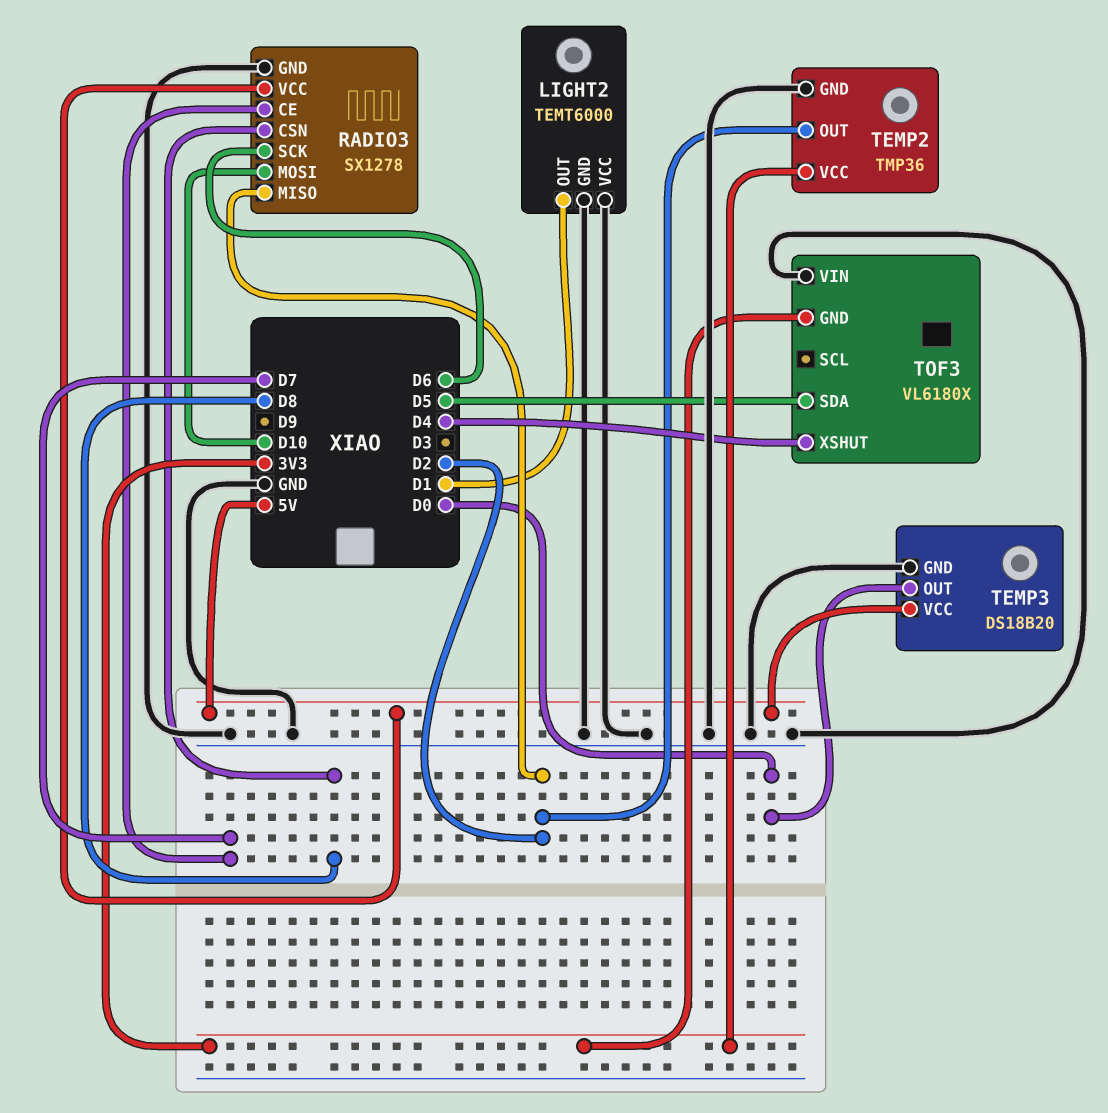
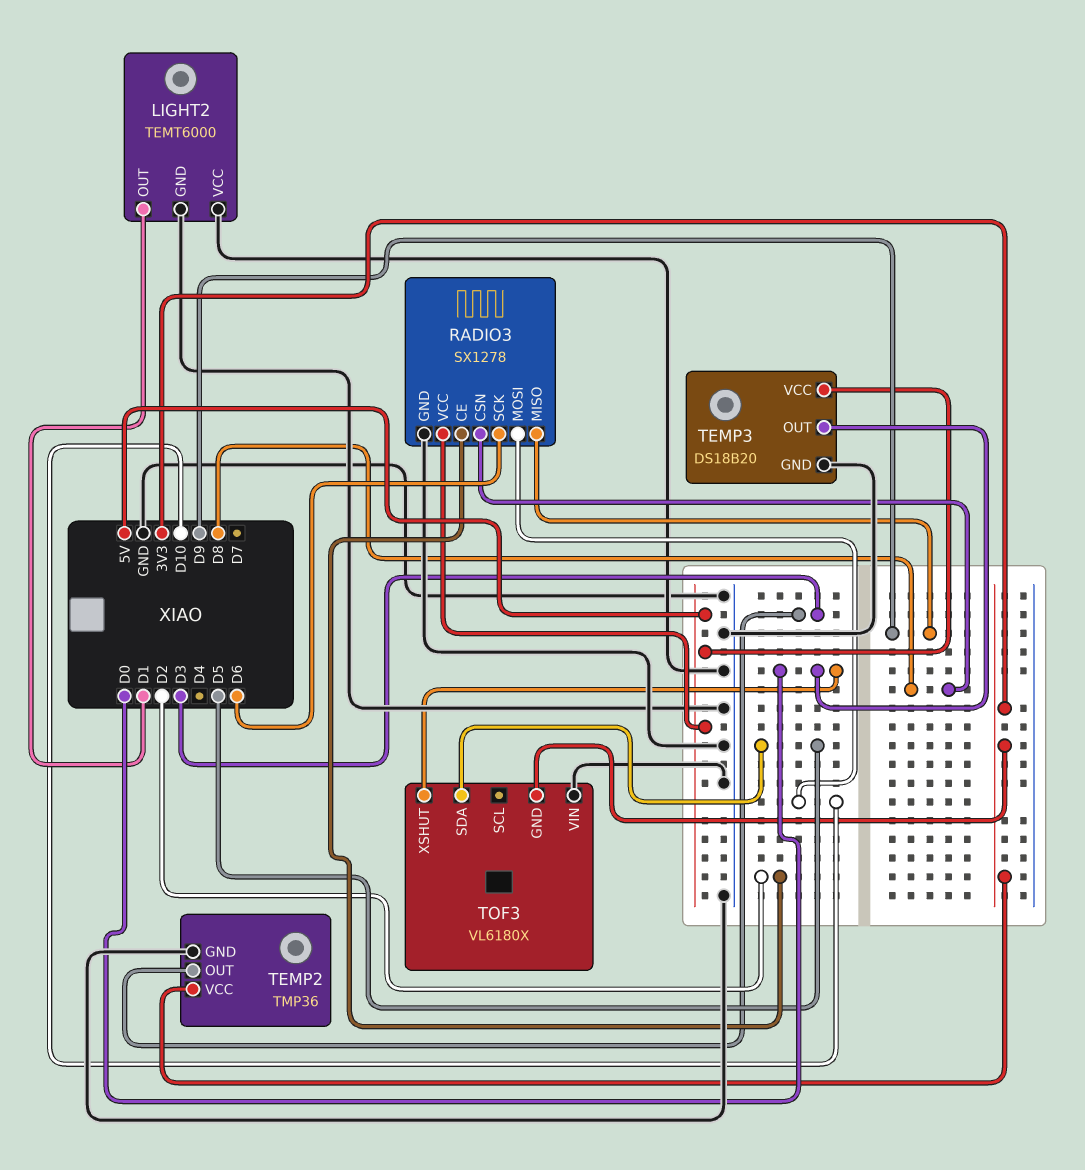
RADIO3 pin CE: D7 -> D2
RADIO3 pin MISO: D2 -> D9
TEMP2 pin OUT: D2 -> D3
TOF3 pin XSHUT: D4 -> D0

